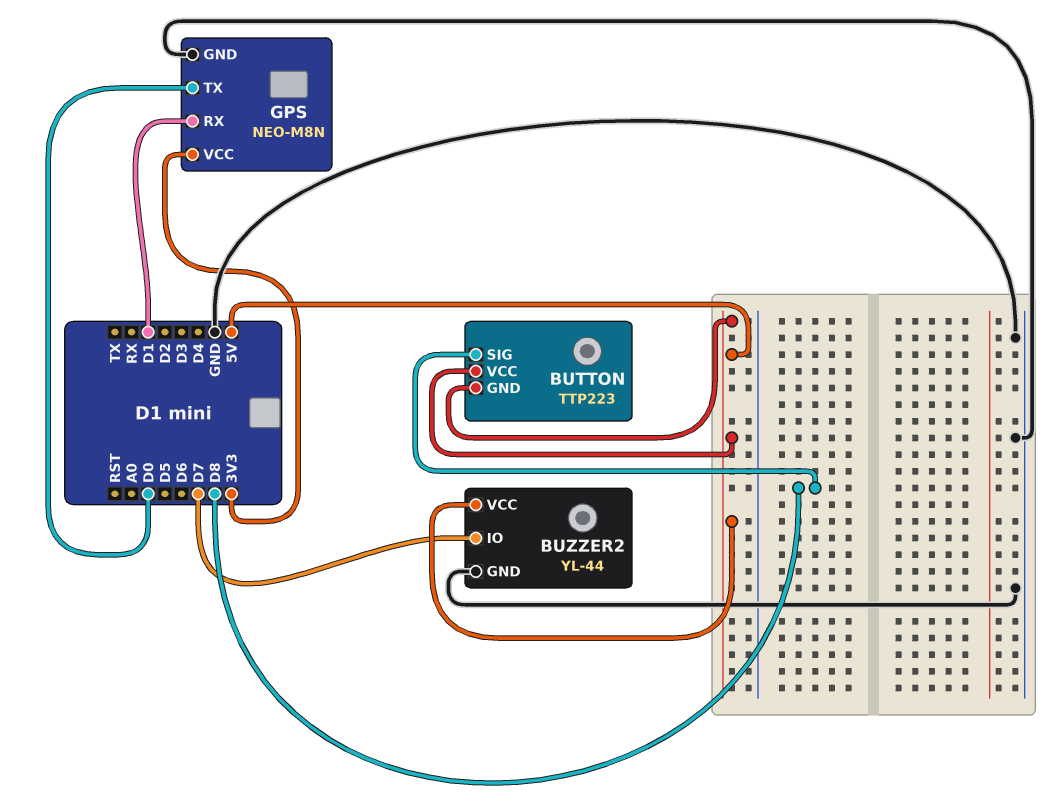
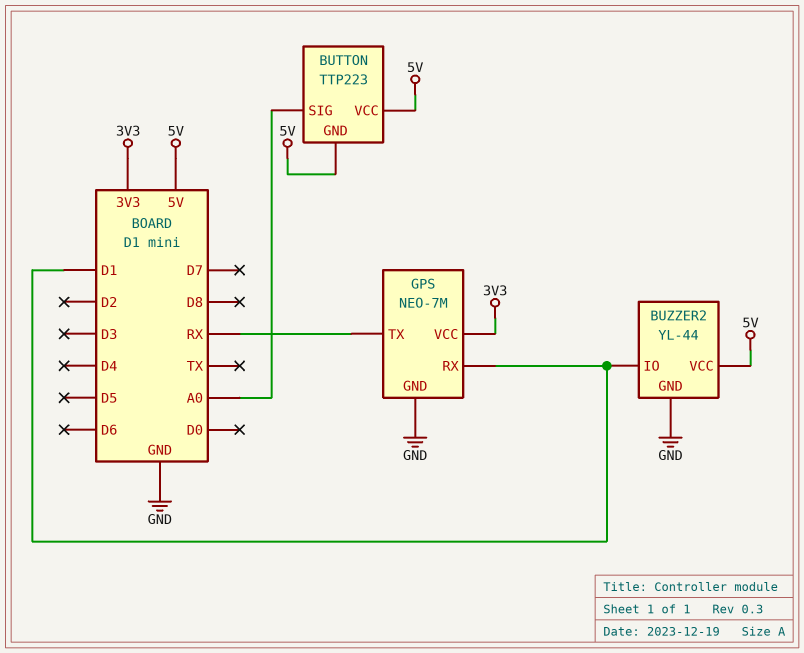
BUTTON pin SIG: D8 -> A0
BUZZER2 pin IO: D7 -> D1
GPS: NEO-M8N -> NEO-7M
GPS pin TX: D0 -> RX

